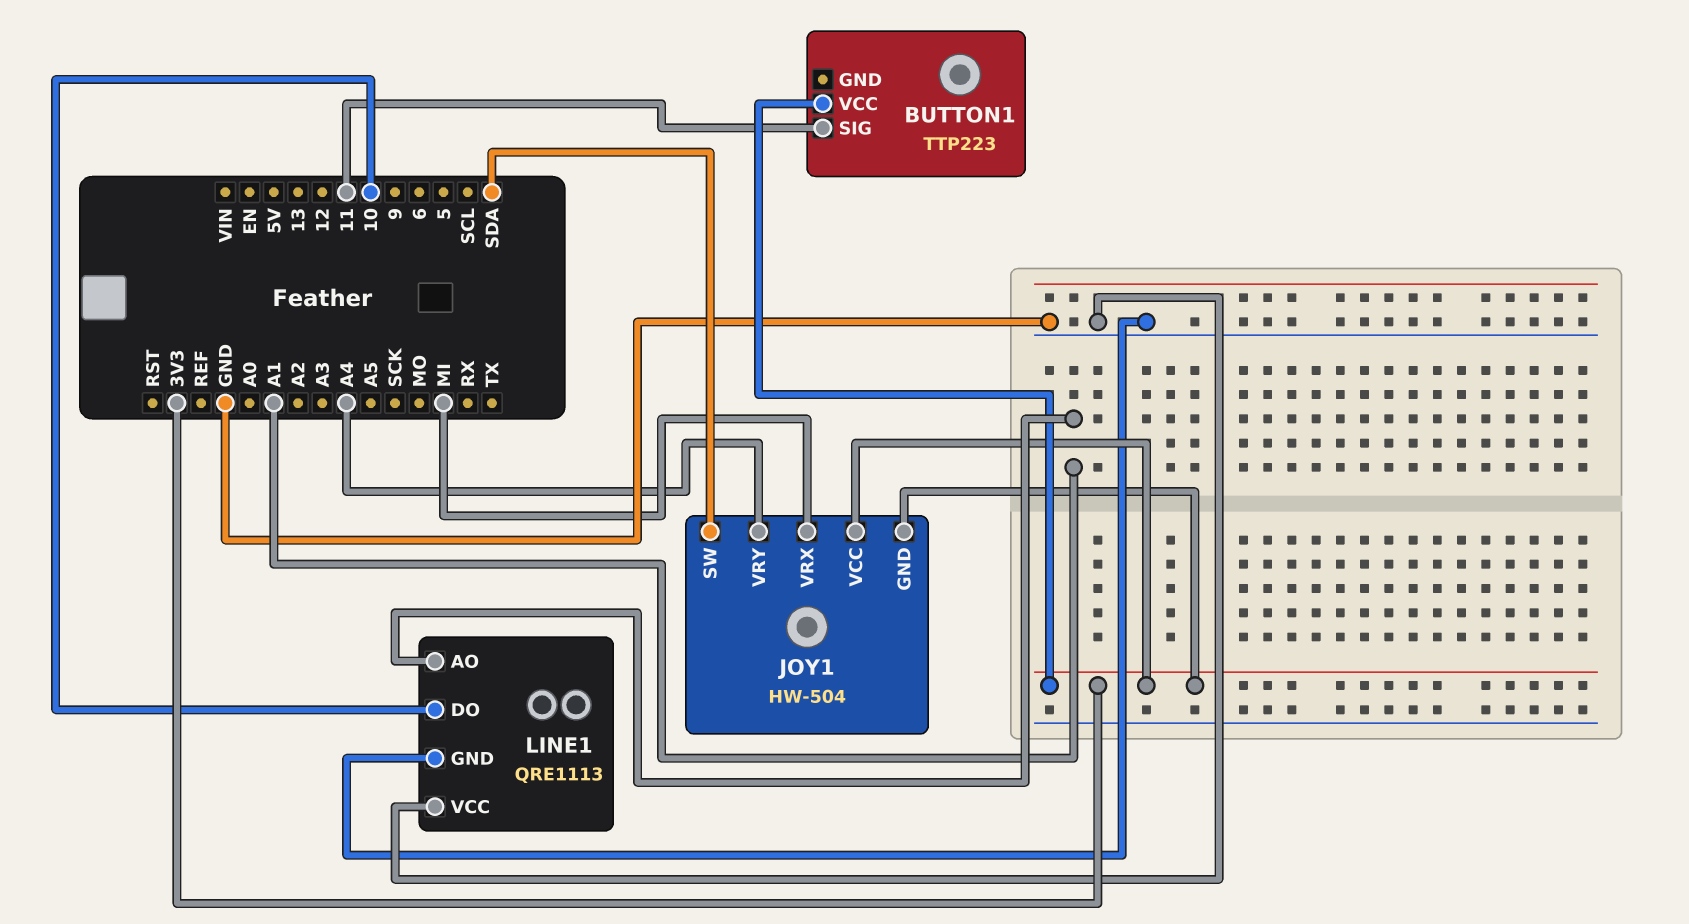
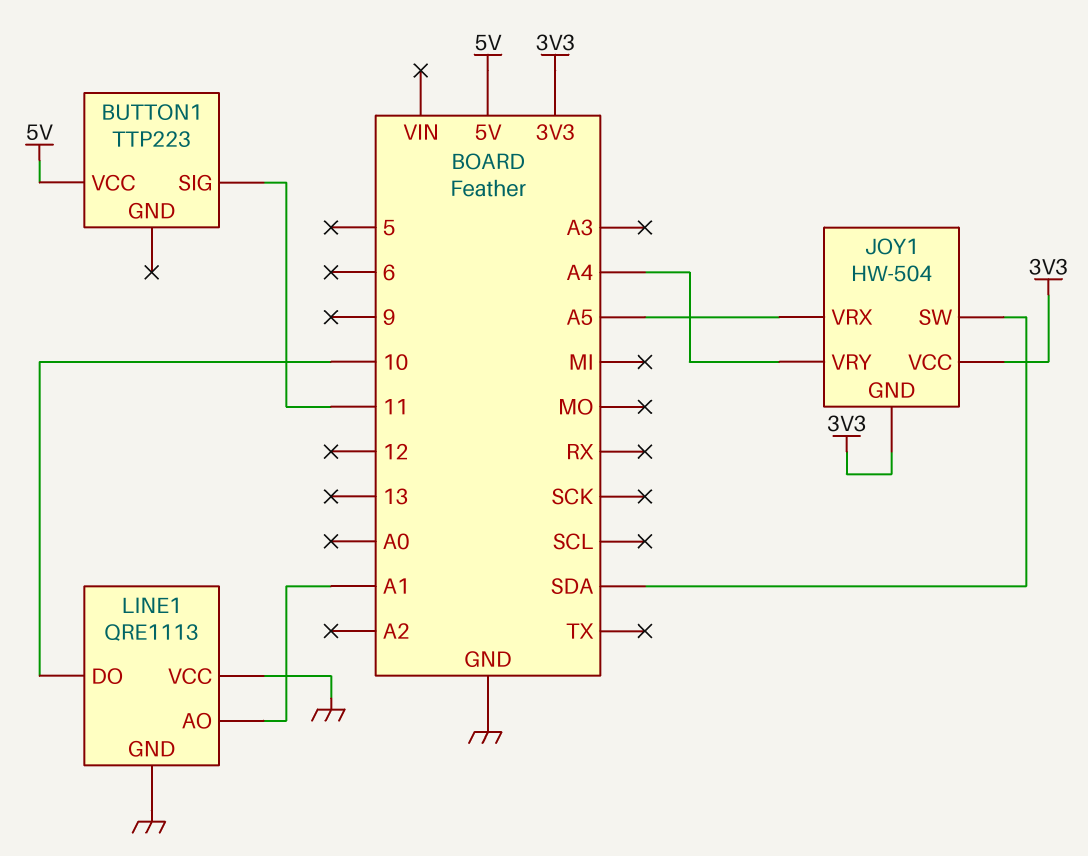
BUTTON1 pin VCC: 3V3 -> 5V
JOY1 pin VRX: MI -> A5

